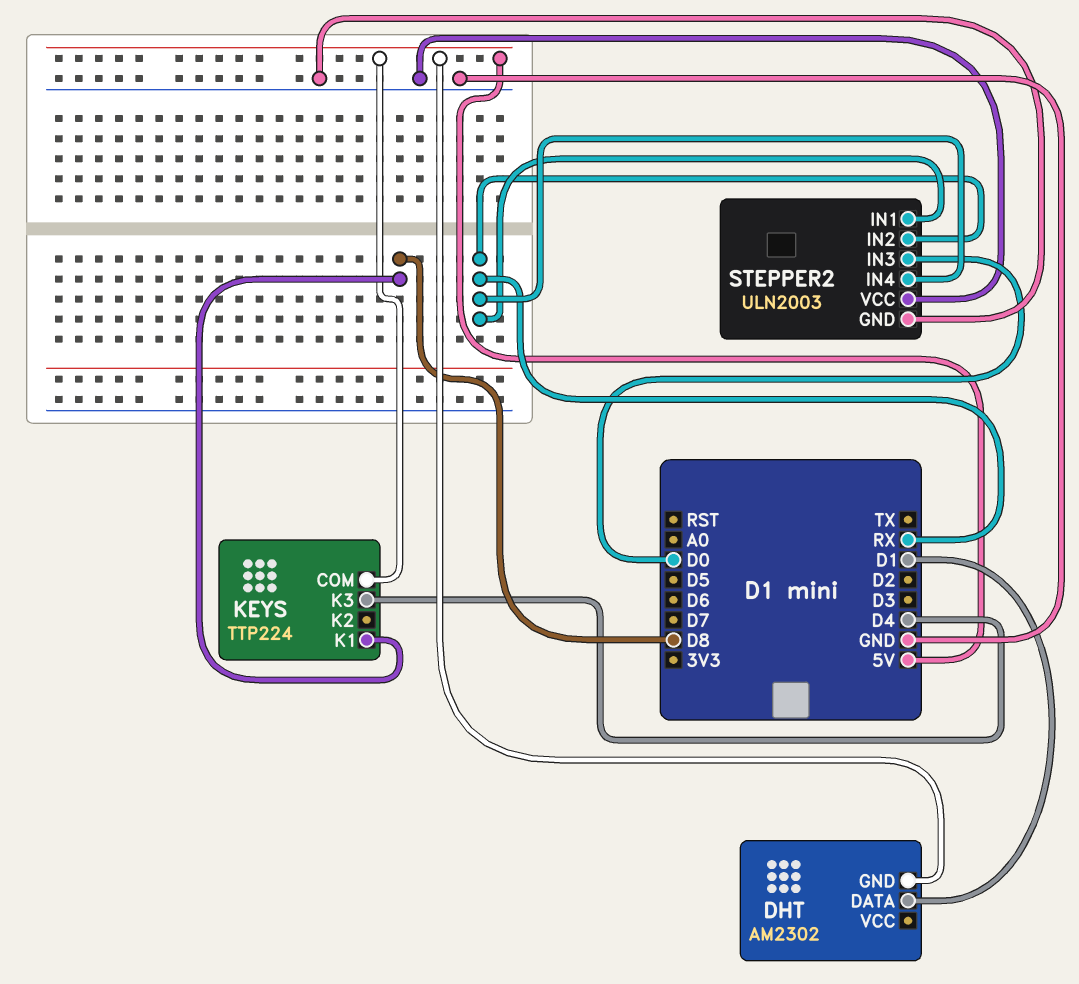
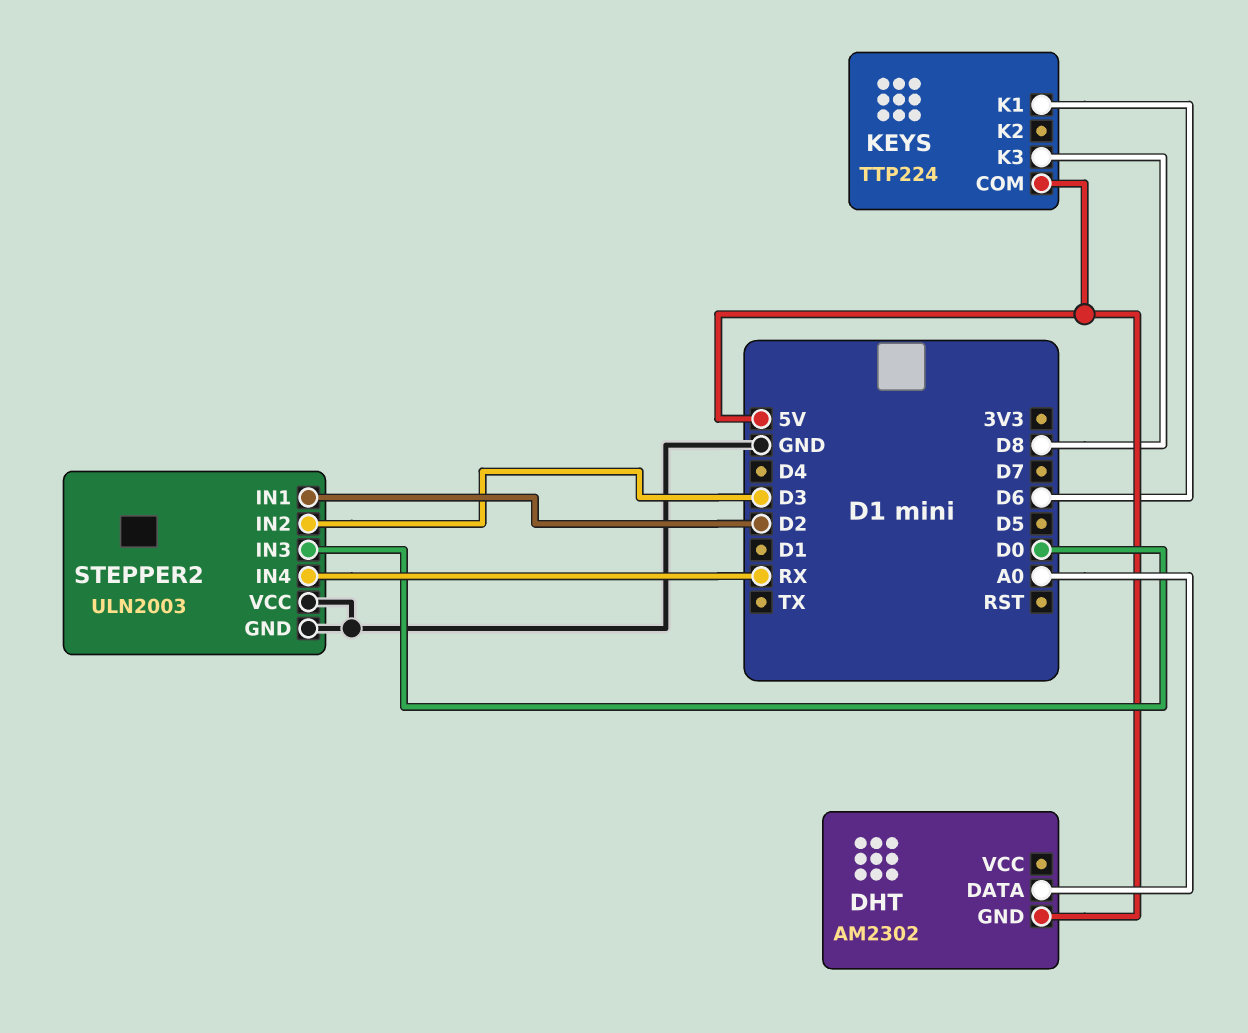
DHT pin DATA: D1 -> A0
KEYS pin K1: D8 -> D6
KEYS pin K3: D4 -> D8
STEPPER2 pin IN1: RX -> D2
STEPPER2 pin IN2: RX -> D3

